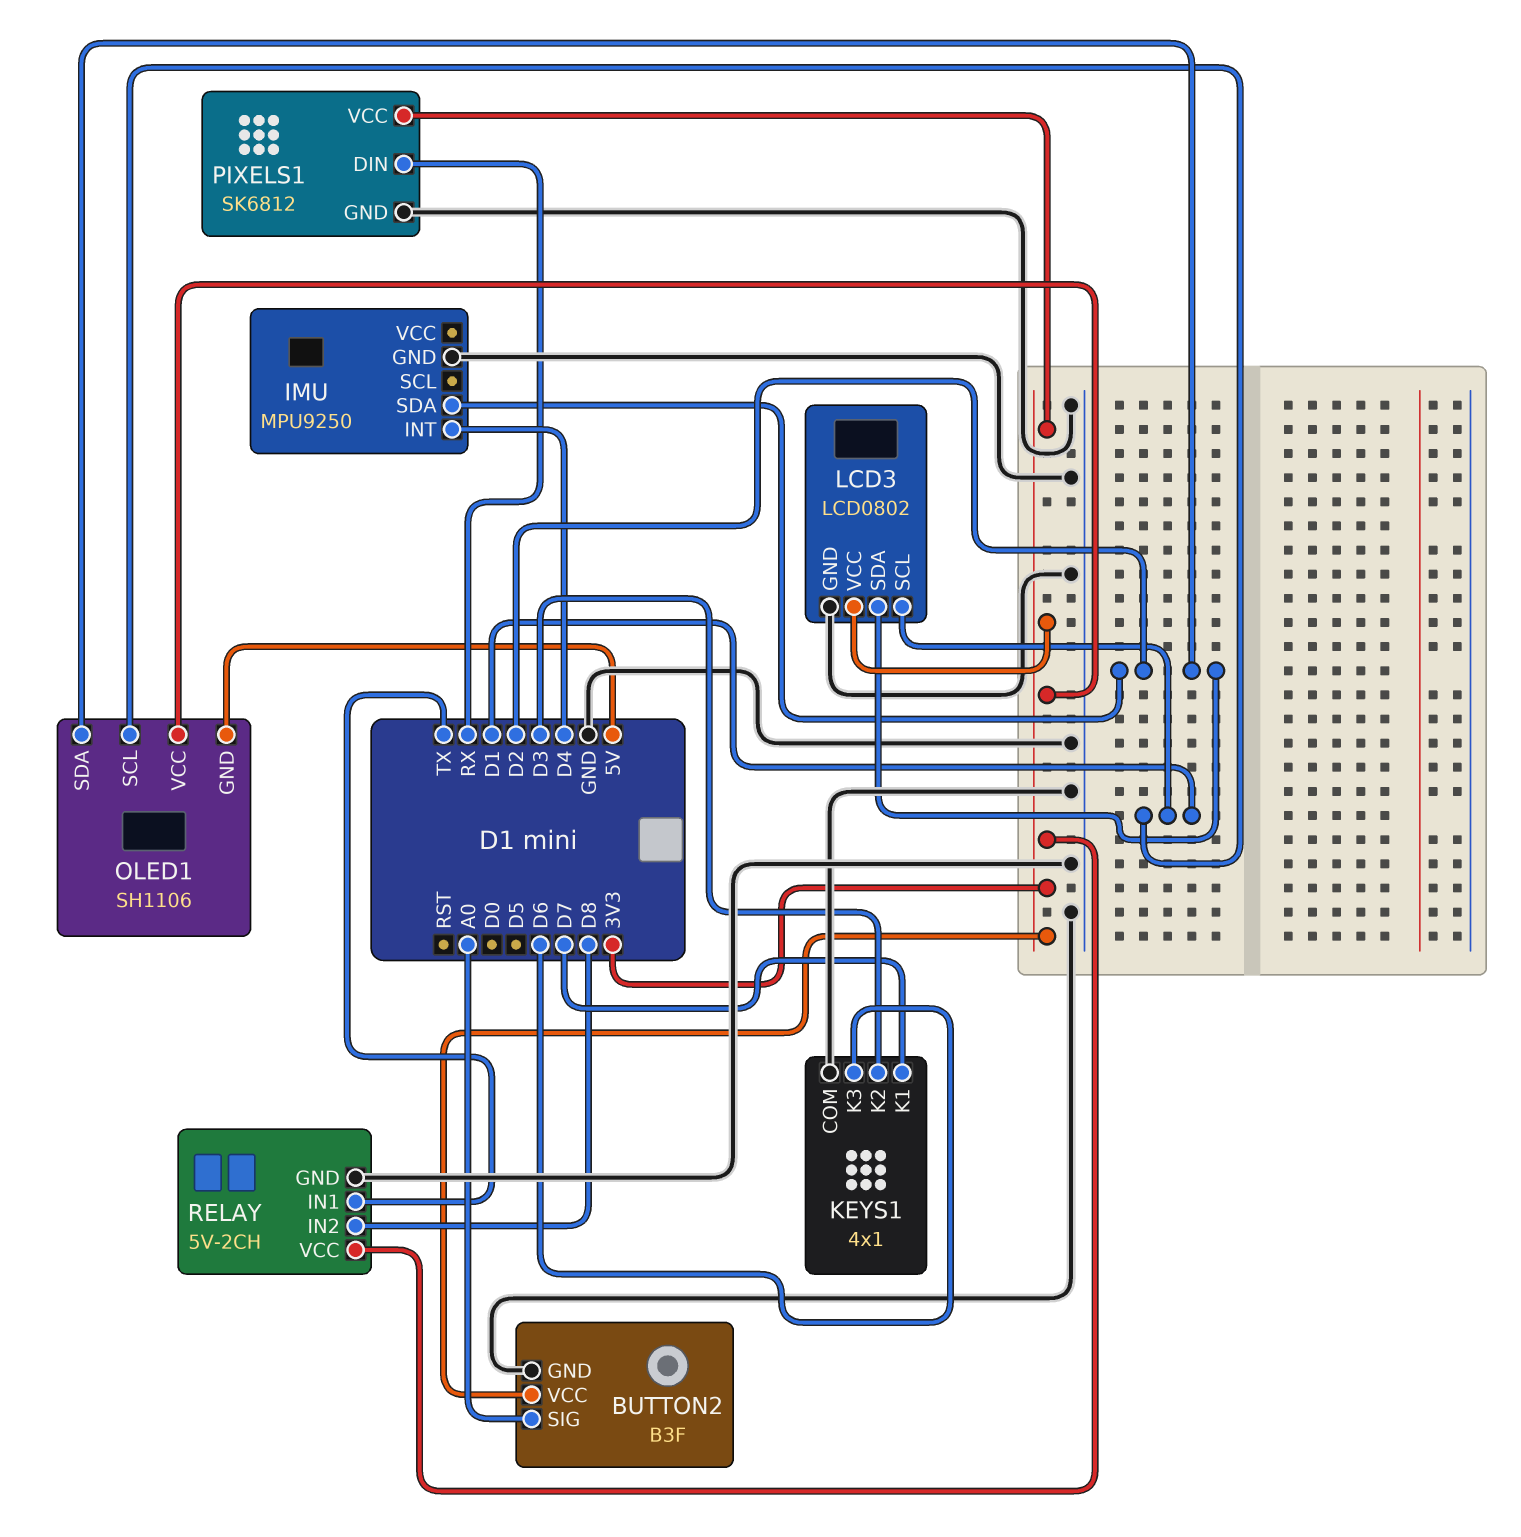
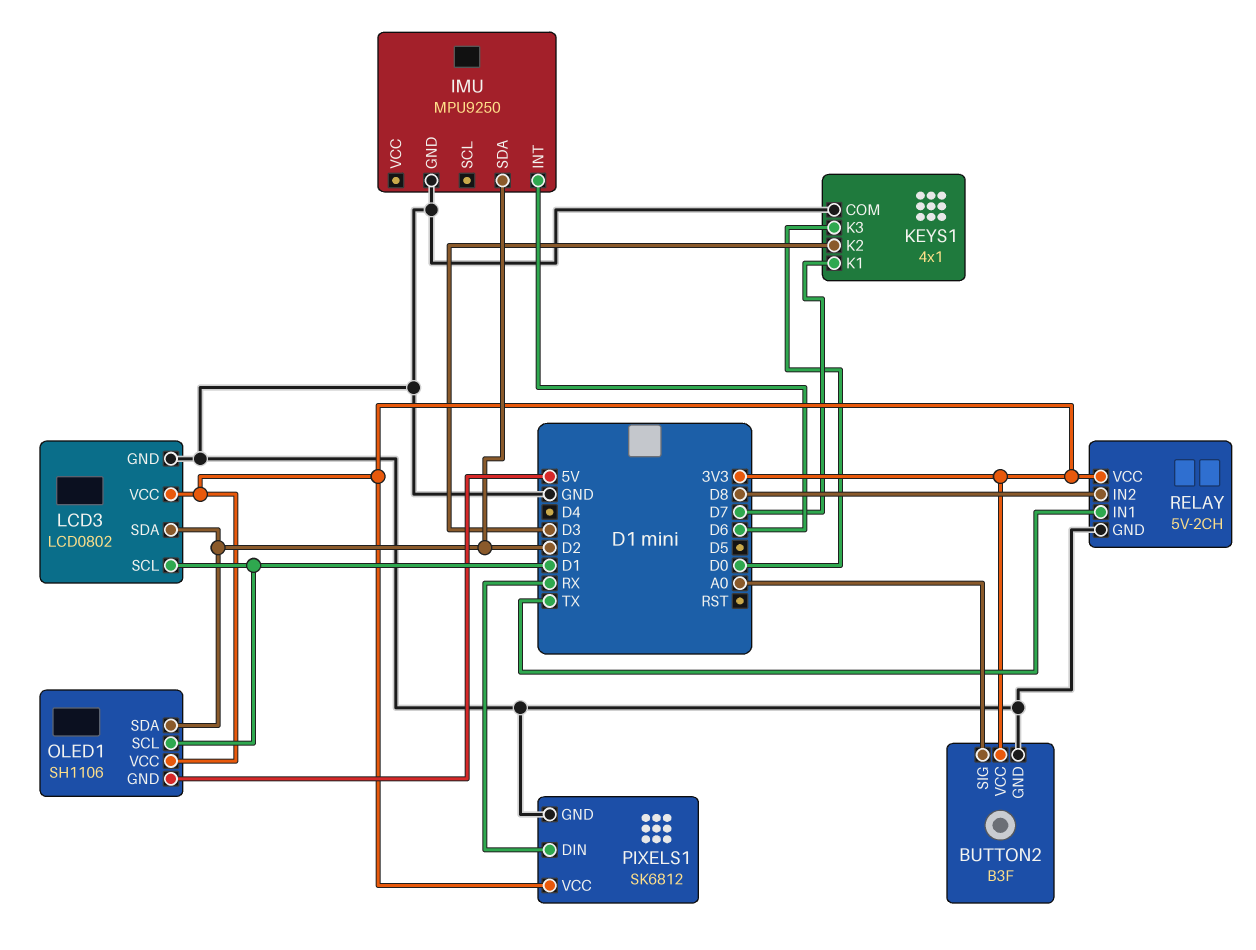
IMU pin INT: D4 -> D6
KEYS1 pin K3: D6 -> D0

